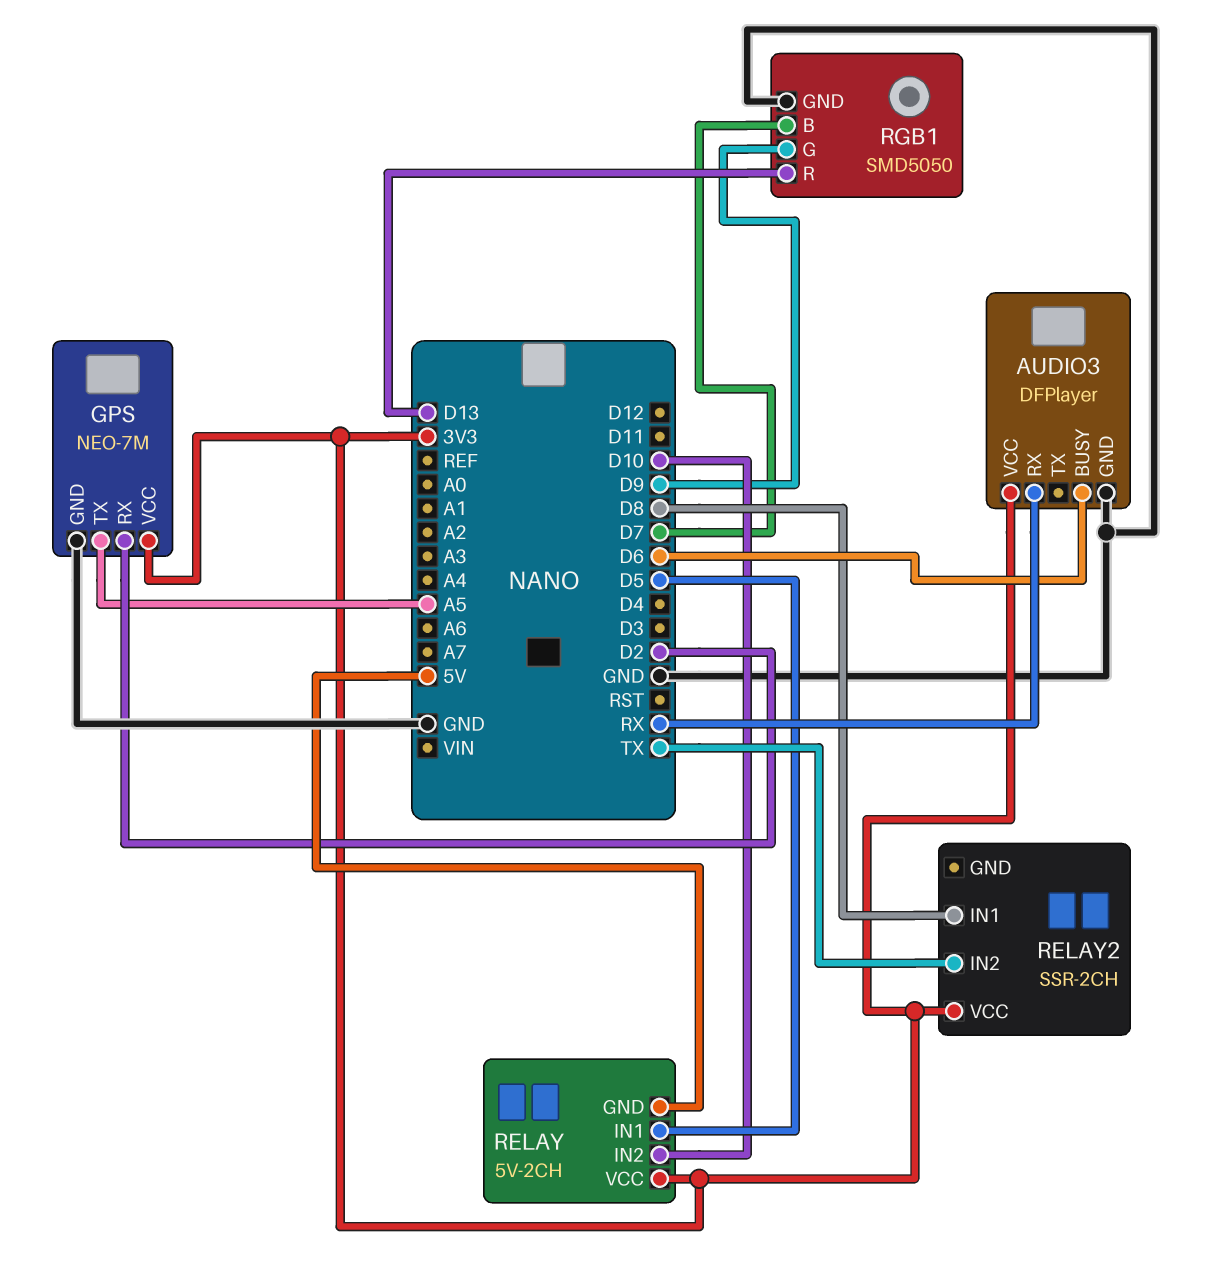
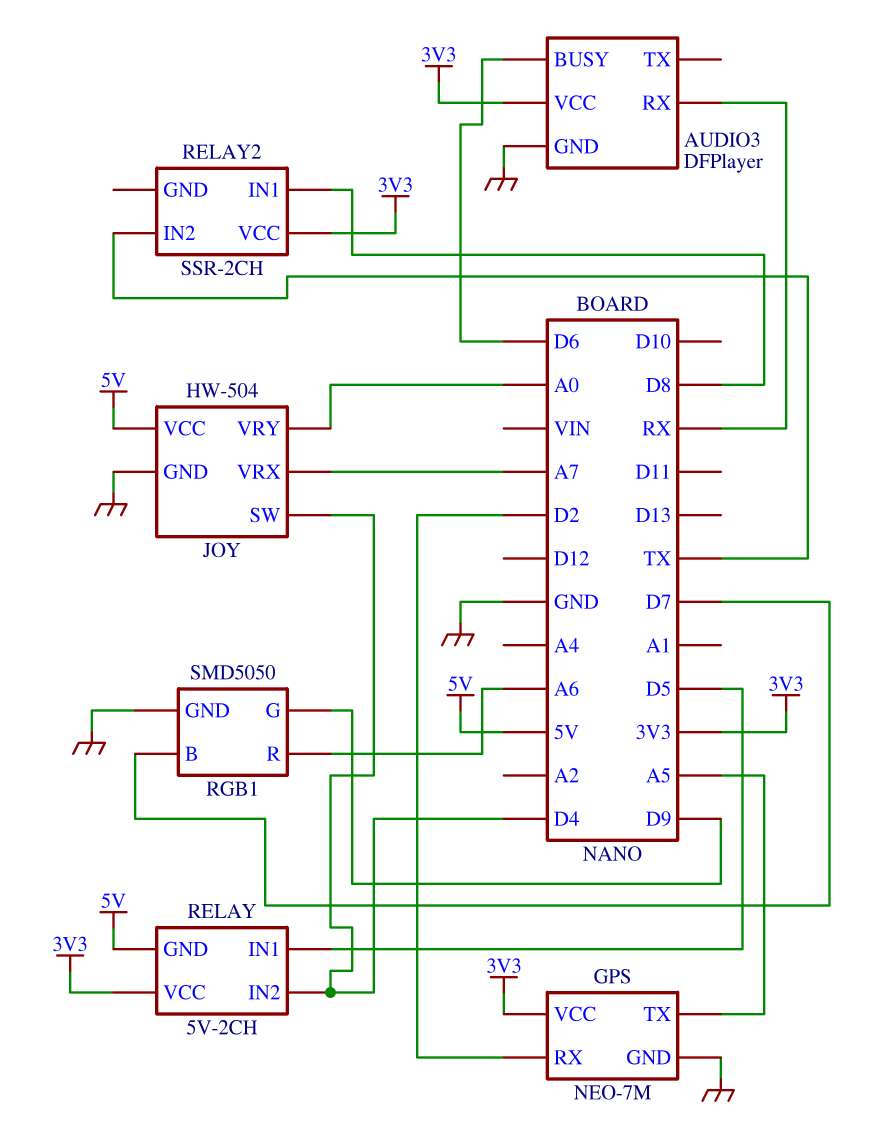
JOY: none -> HW-504
JOY pin GND: none -> GND
JOY pin SW: none -> D4
JOY pin VCC: none -> 5V
JOY pin VRX: none -> A7
JOY pin VRY: none -> A0
RELAY pin IN2: D10 -> D4
RGB1 pin R: D13 -> A6

